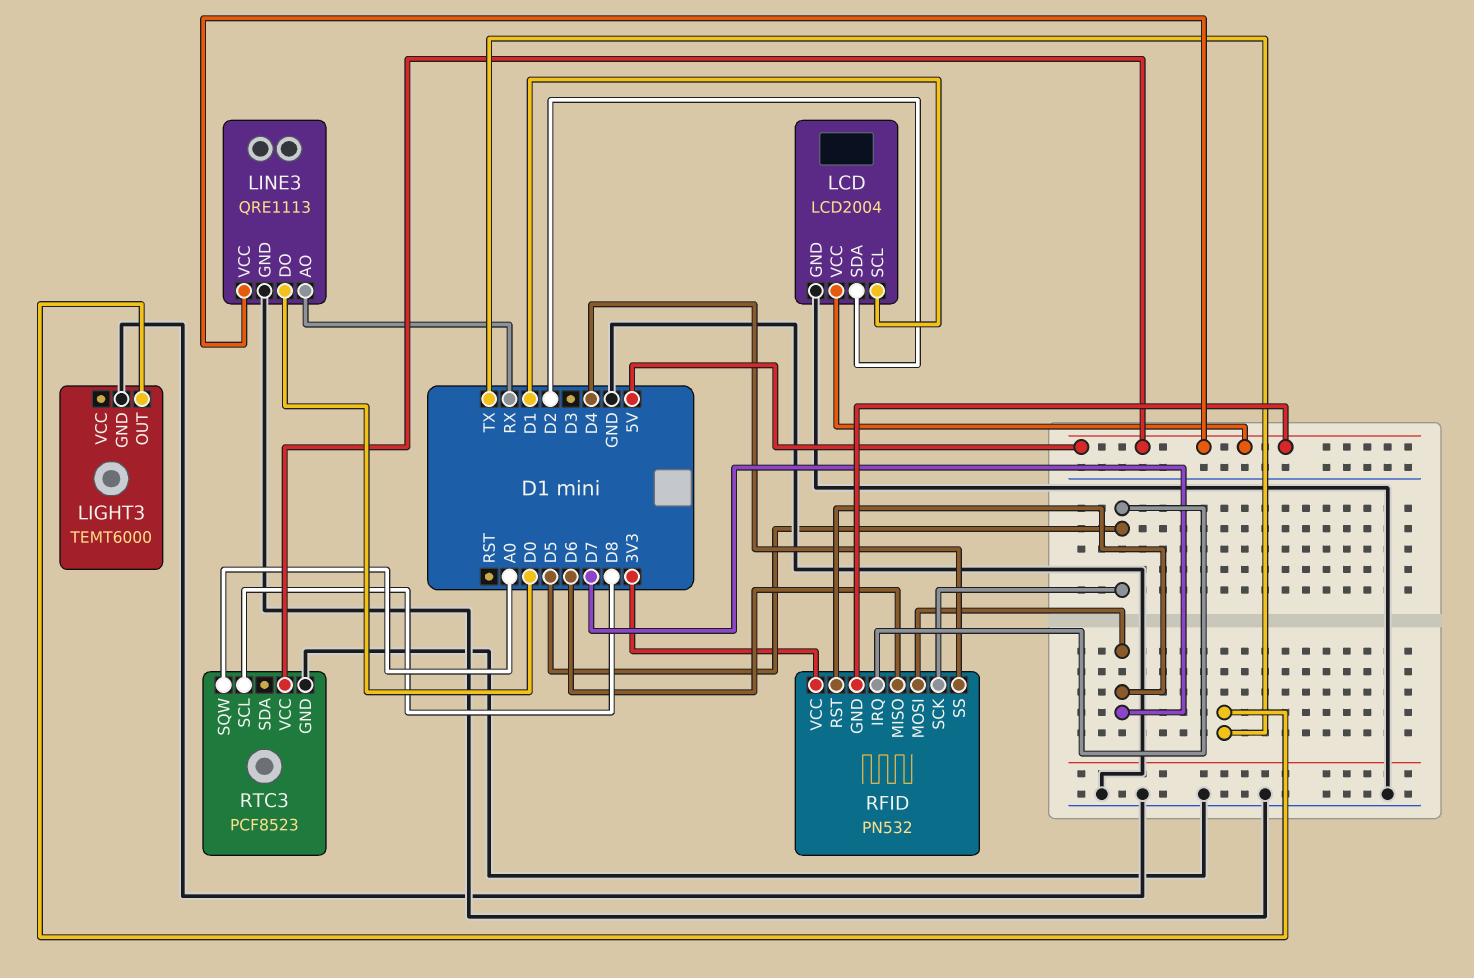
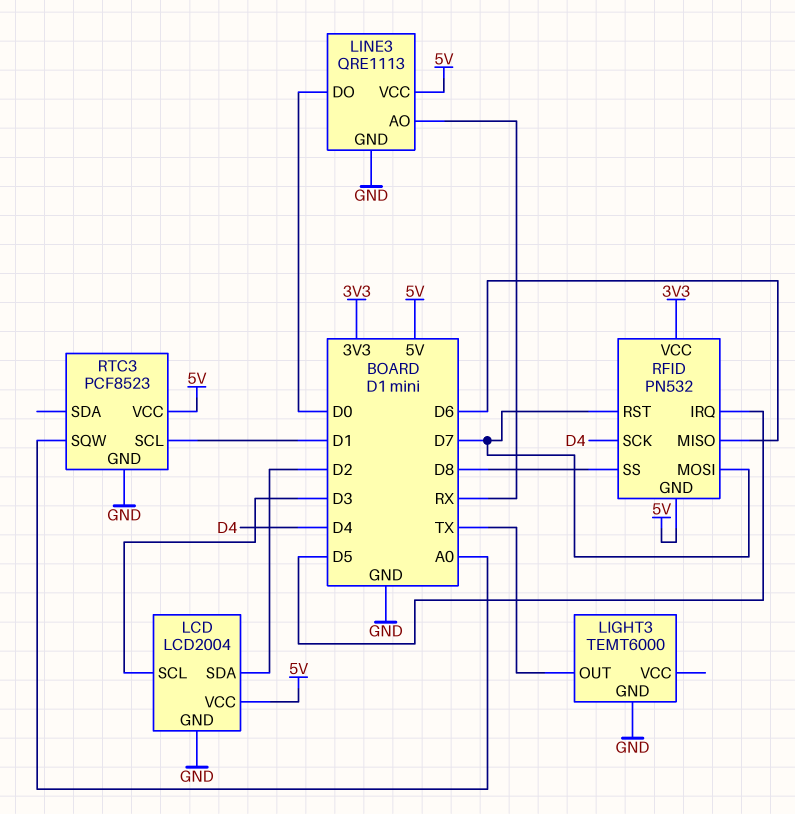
LCD pin SCL: D1 -> D3
RFID pin SCK: D5 -> D4
RFID pin SS: D4 -> D8
RTC3 pin SCL: D8 -> D1

